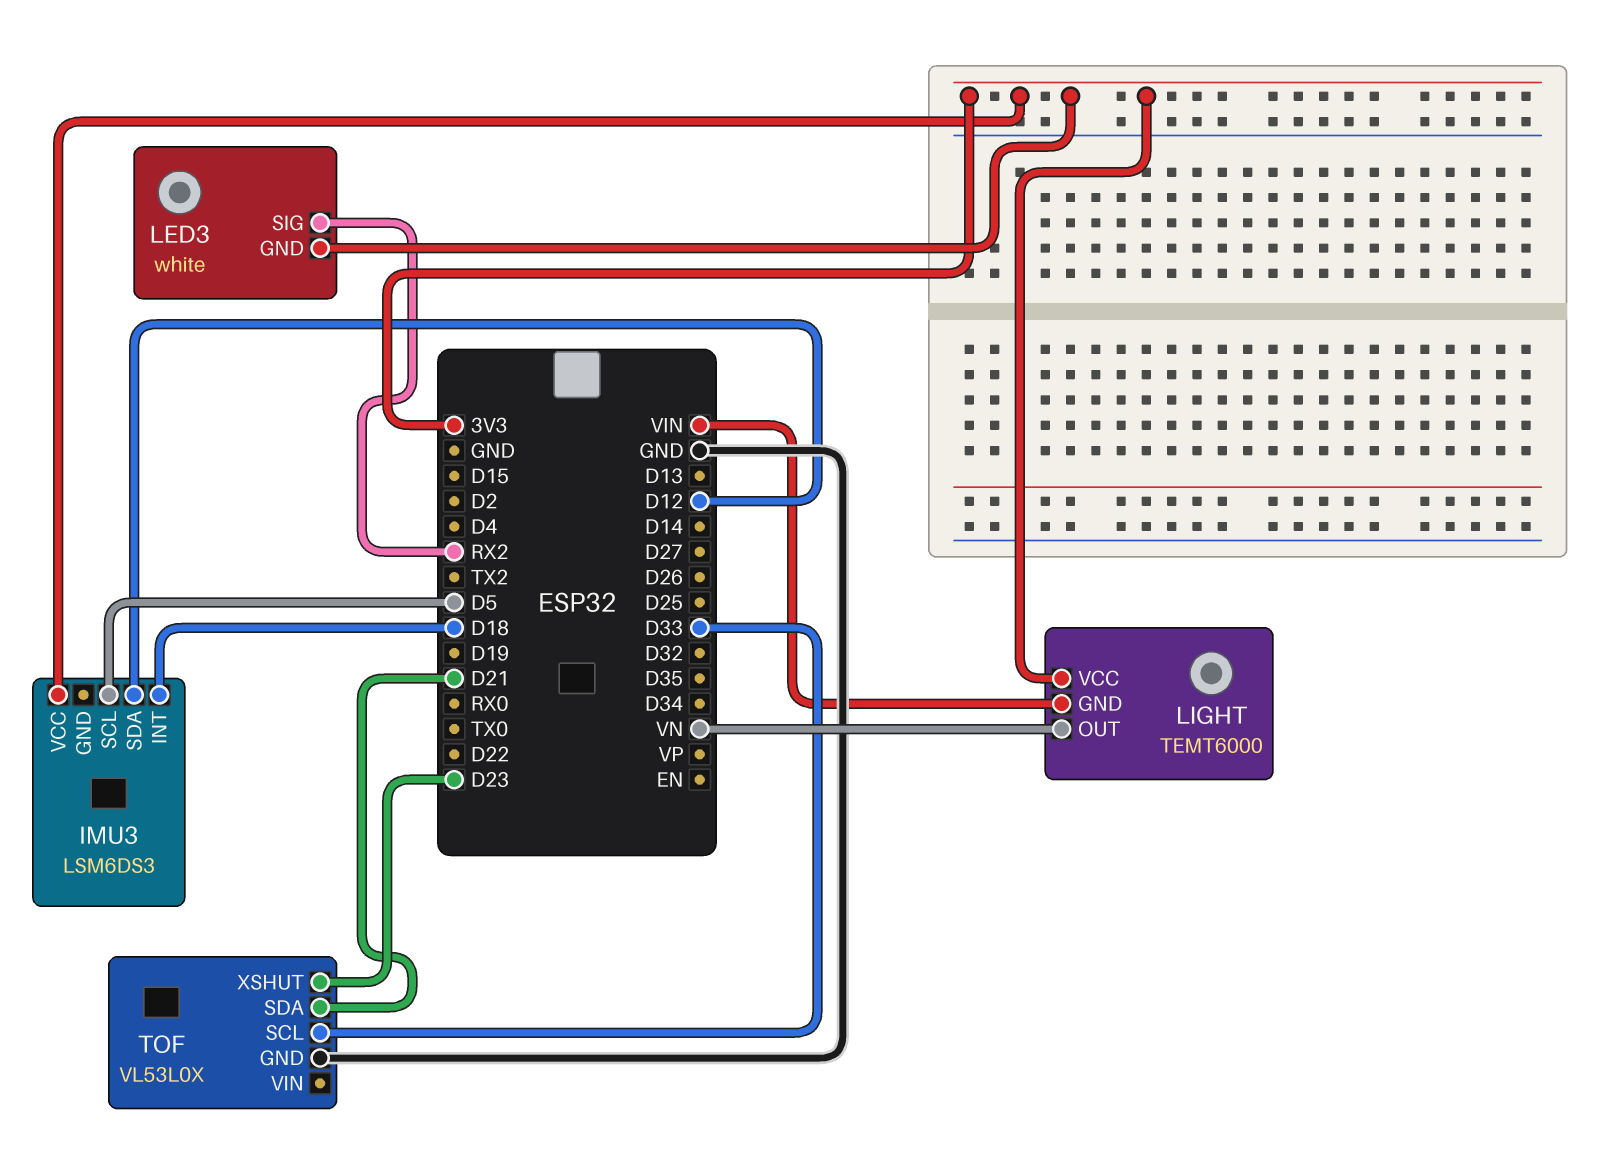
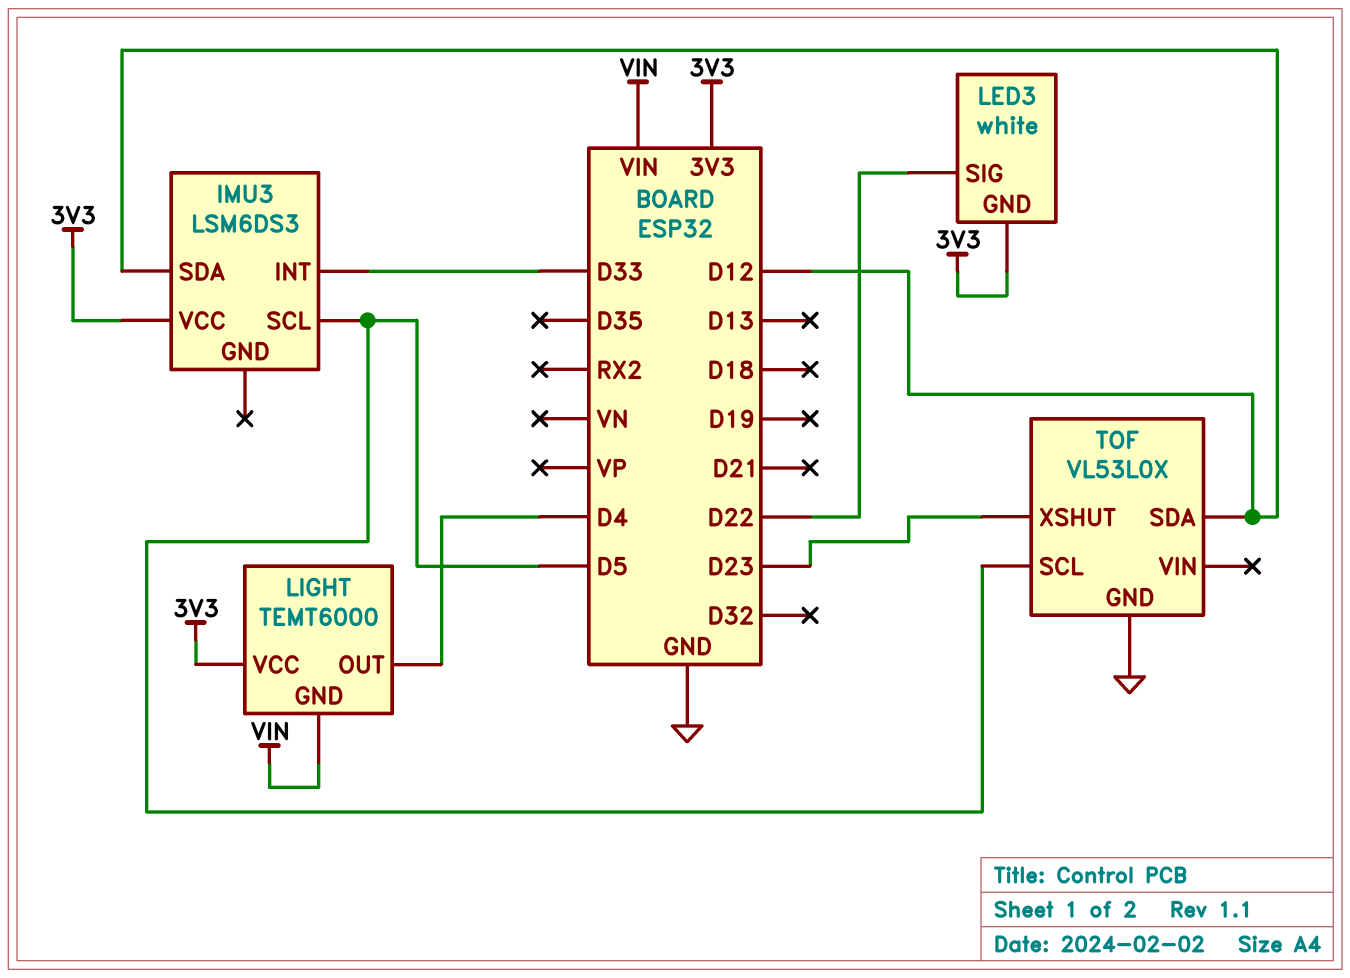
IMU3 pin INT: D18 -> D33
LED3 pin SIG: RX2 -> D22
LIGHT pin OUT: VN -> D4
TOF pin SCL: D33 -> D5
TOF pin SDA: D21 -> D12

